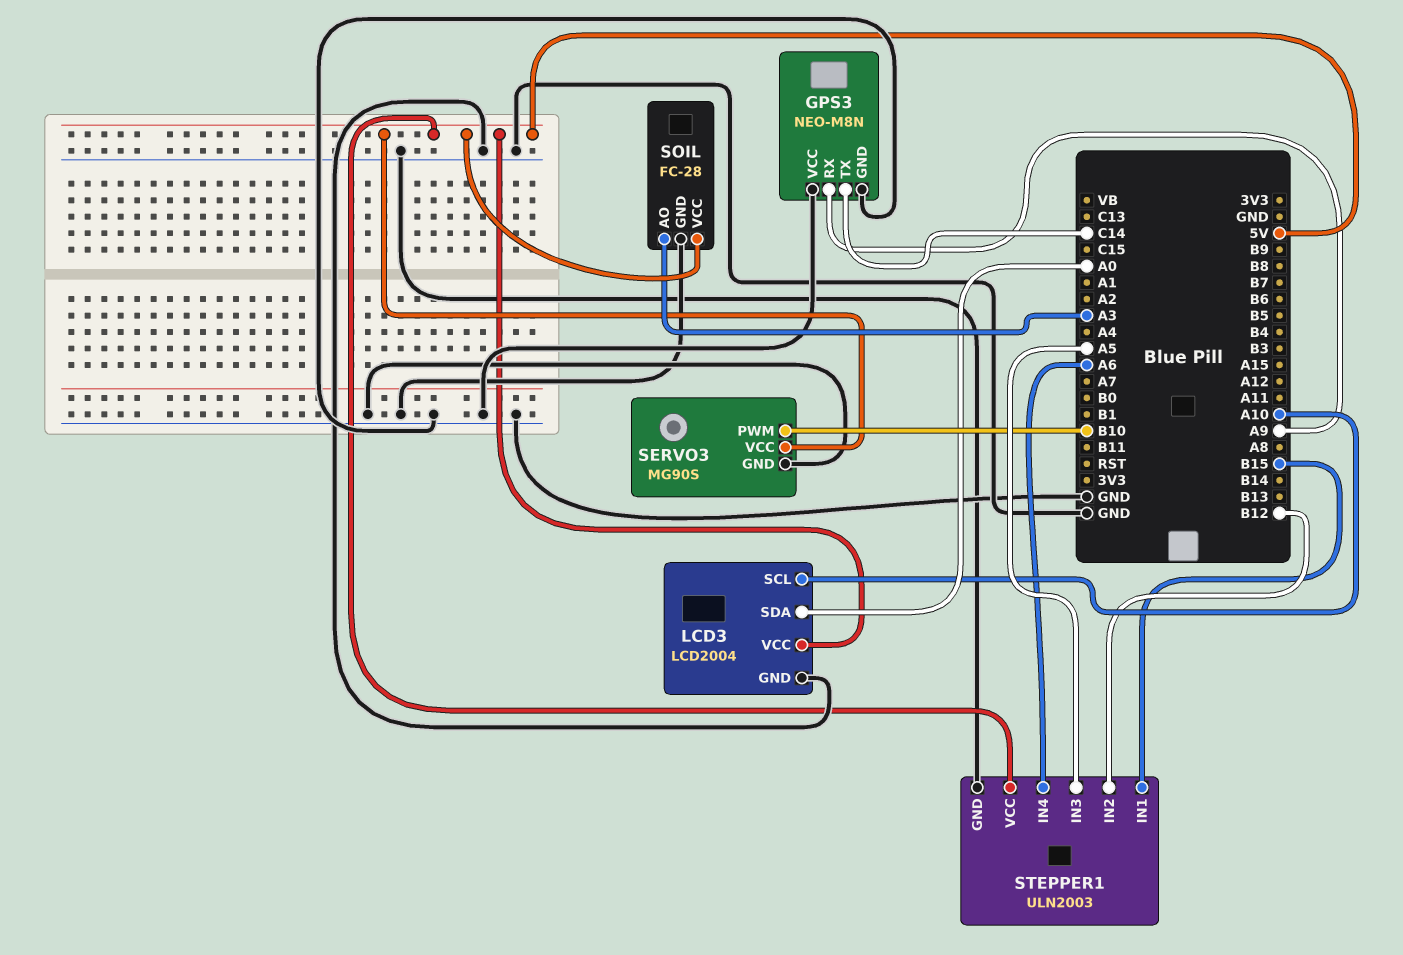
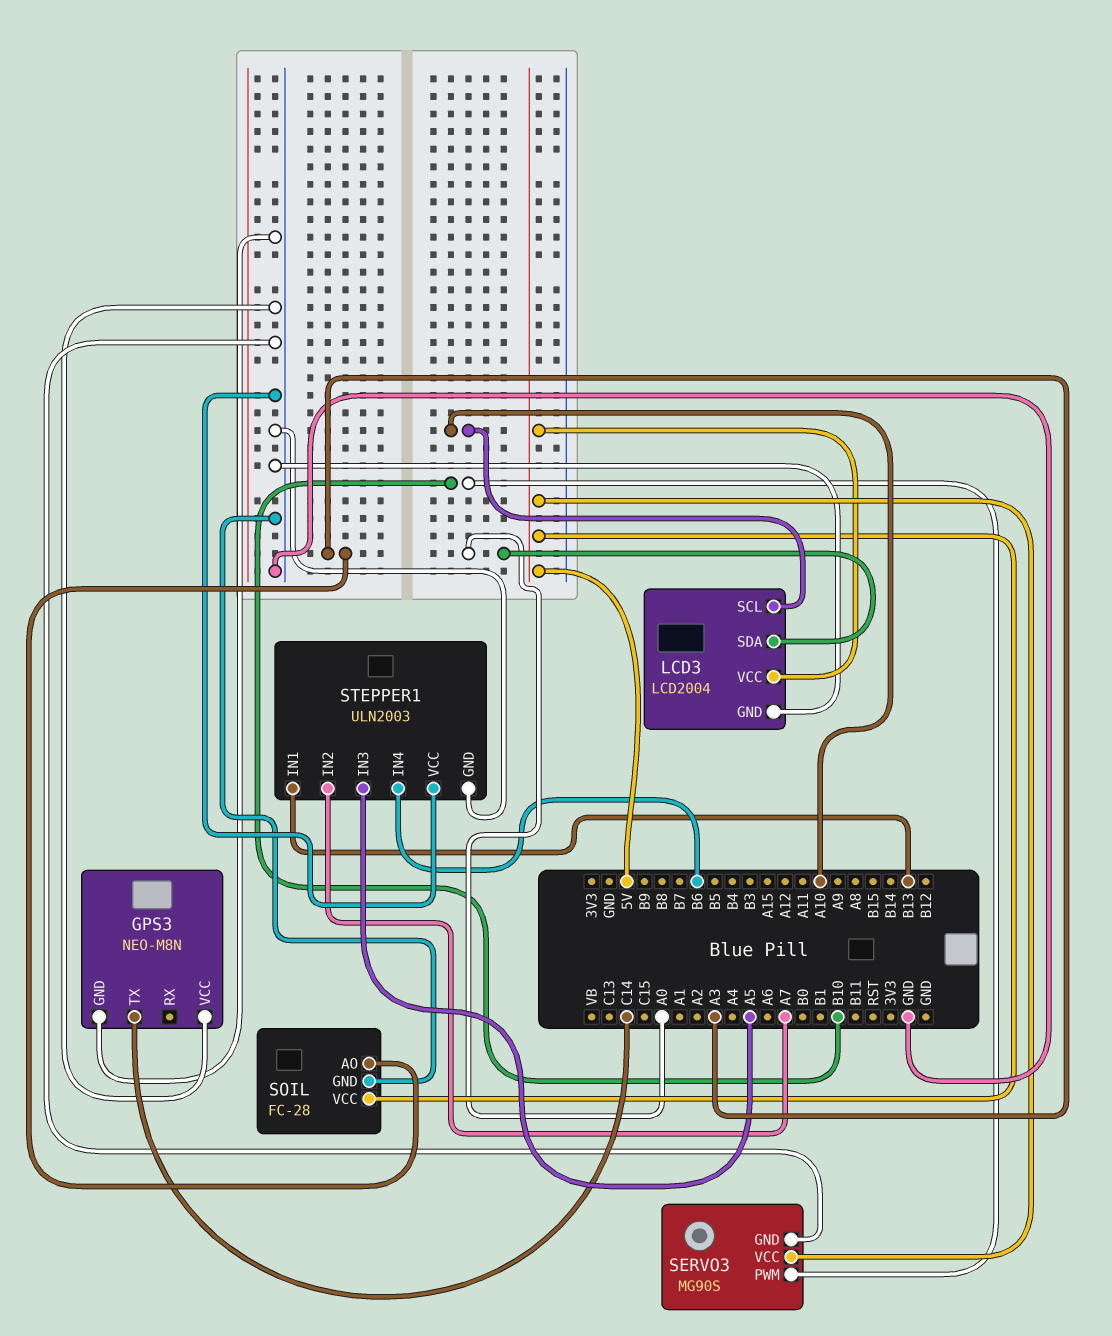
GPS3 pin RX: A9 -> none
STEPPER1 pin IN1: B15 -> B13
STEPPER1 pin IN2: B12 -> A7
STEPPER1 pin IN4: A6 -> B6
STEPPER1 pin VCC: 5V -> GND

